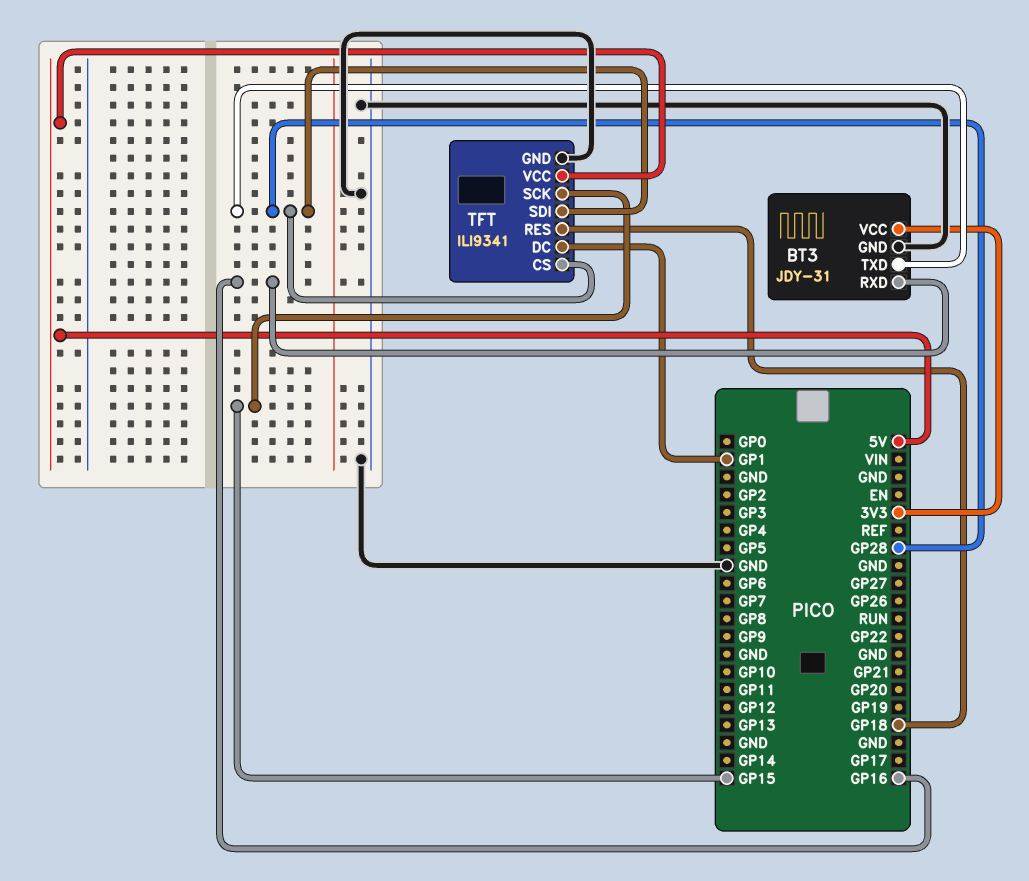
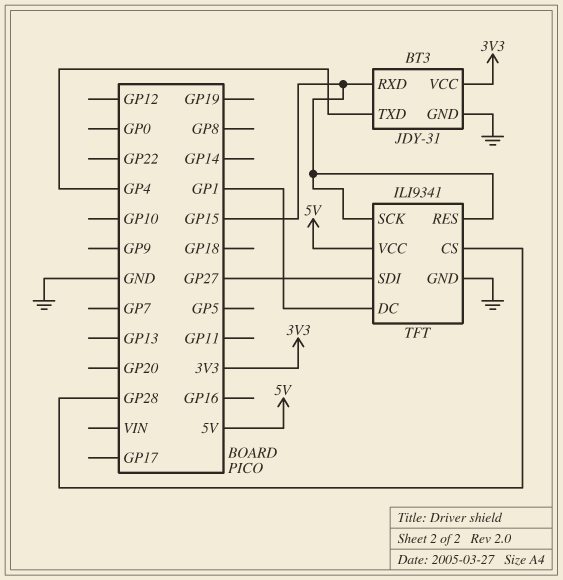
BT3 pin RXD: GP16 -> GP15
BT3 pin TXD: GP28 -> GP4
TFT pin RES: GP18 -> GP15
TFT pin SDI: GP28 -> GP27

